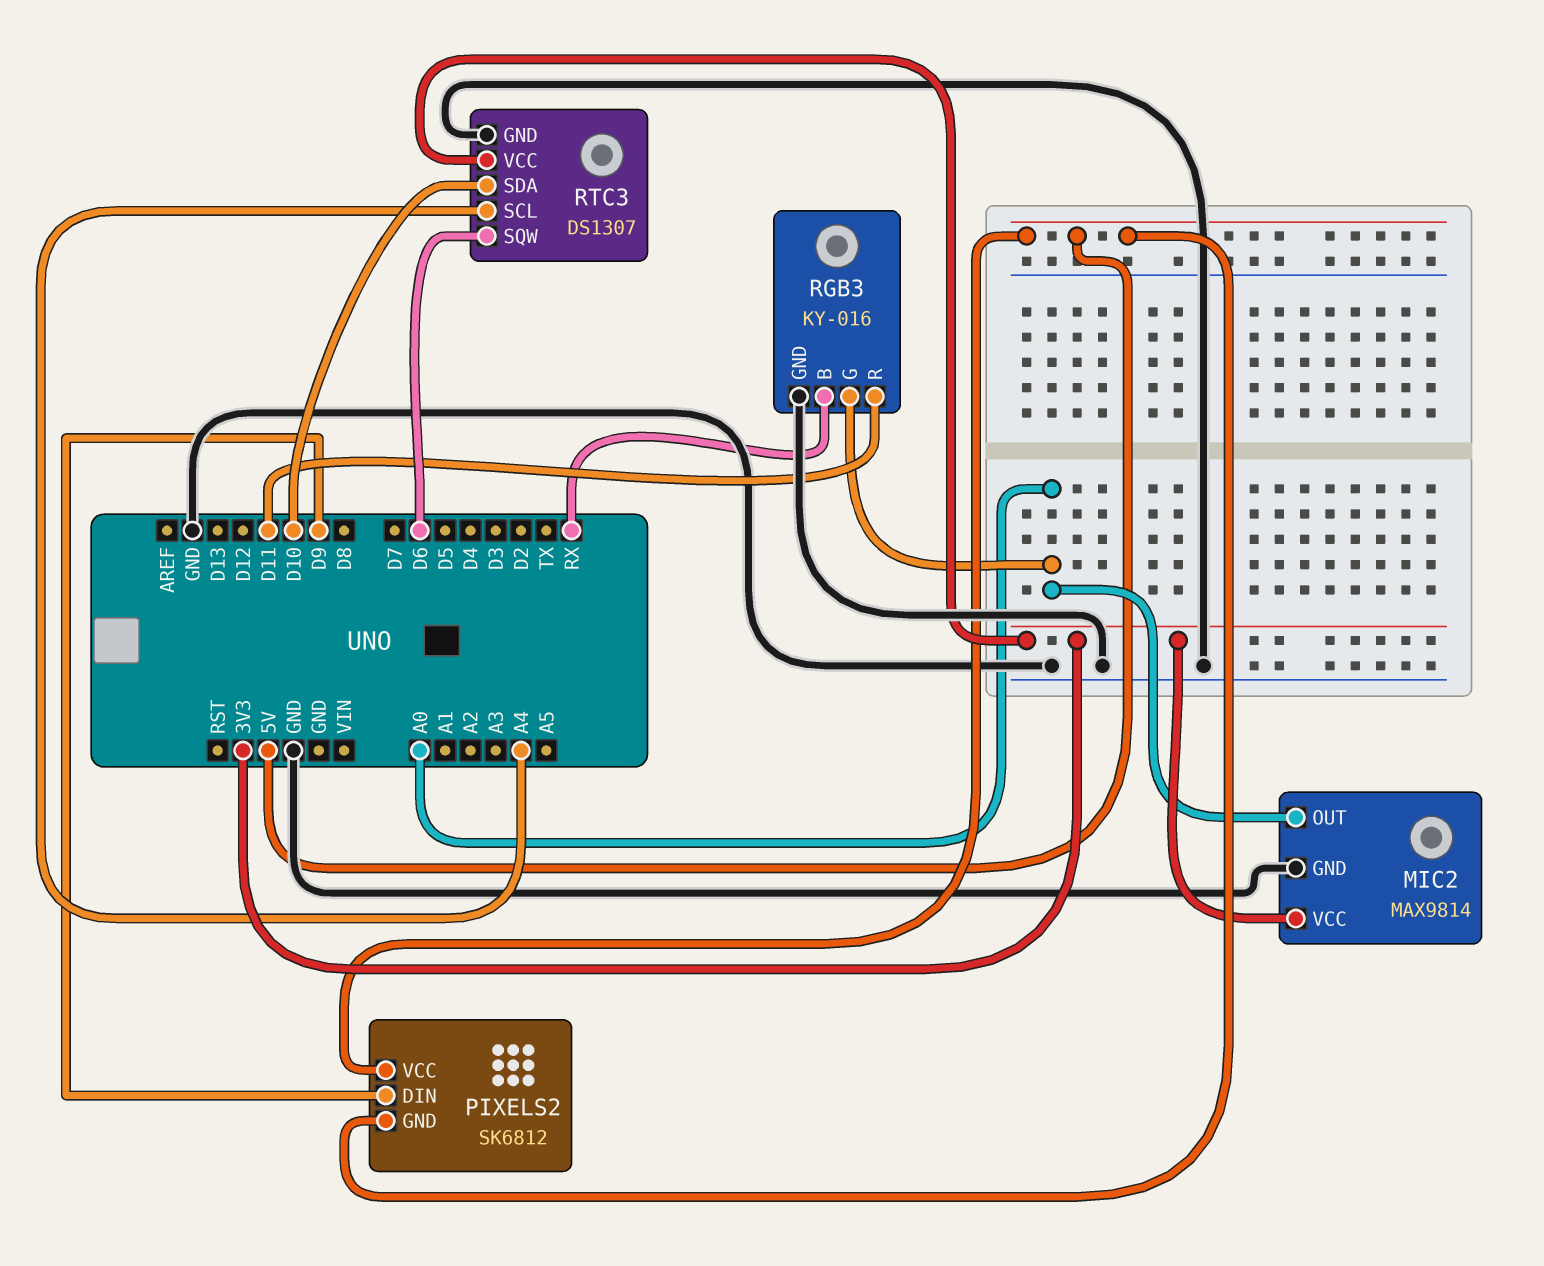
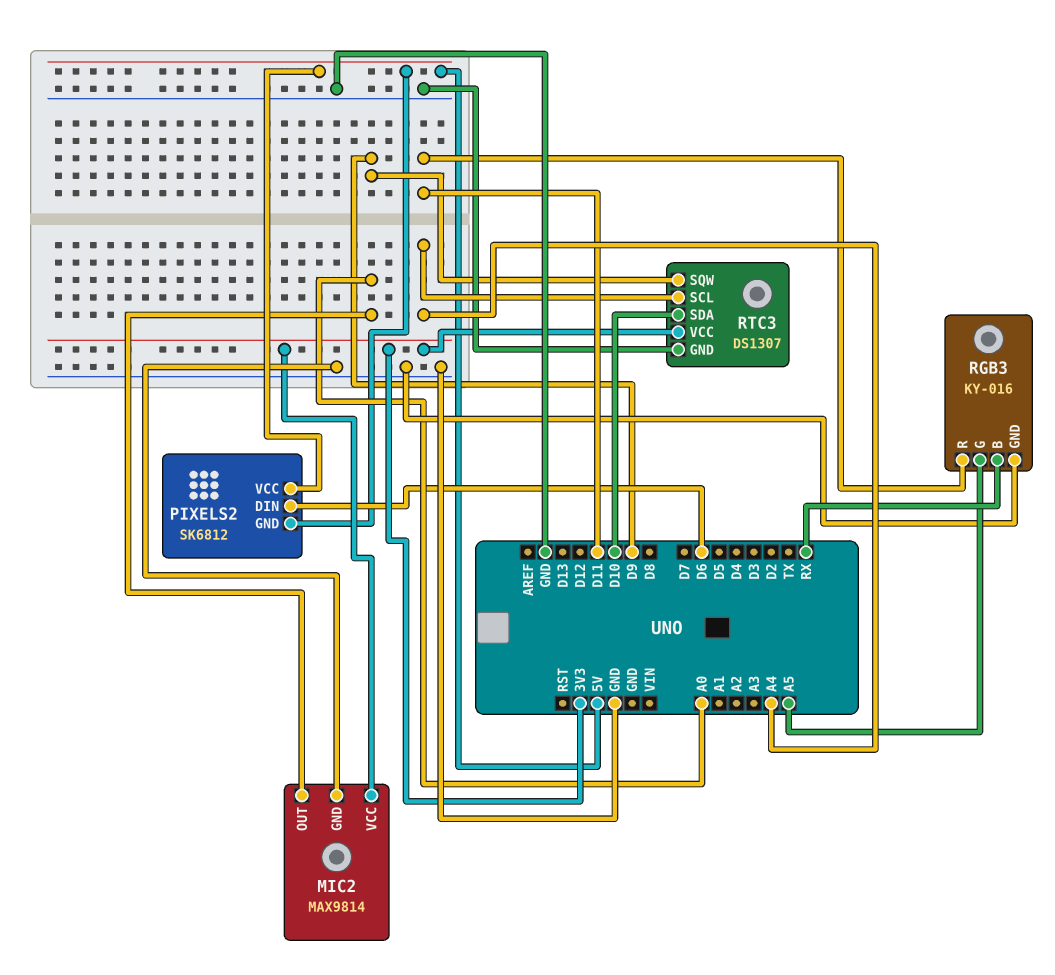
PIXELS2 pin DIN: D9 -> D6
RGB3 pin G: A0 -> A5
RTC3 pin SQW: D6 -> D9

